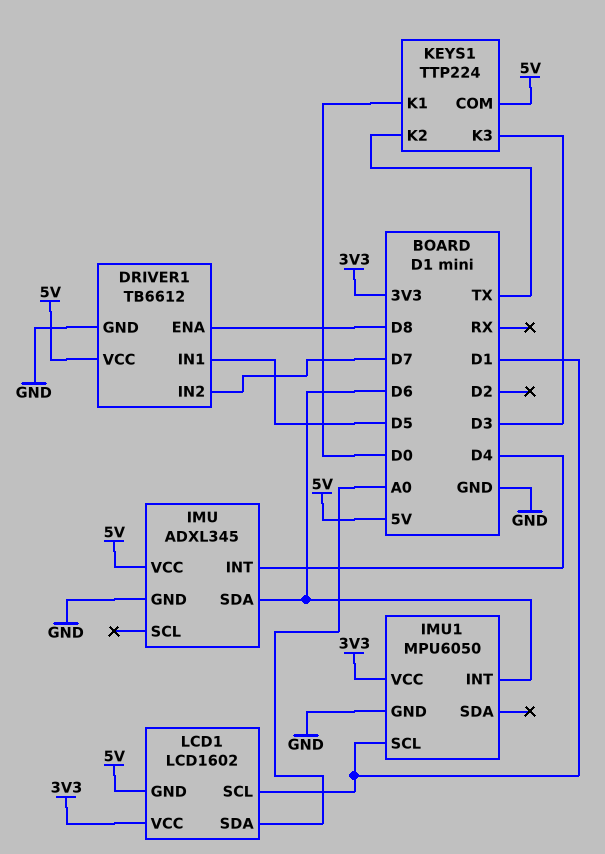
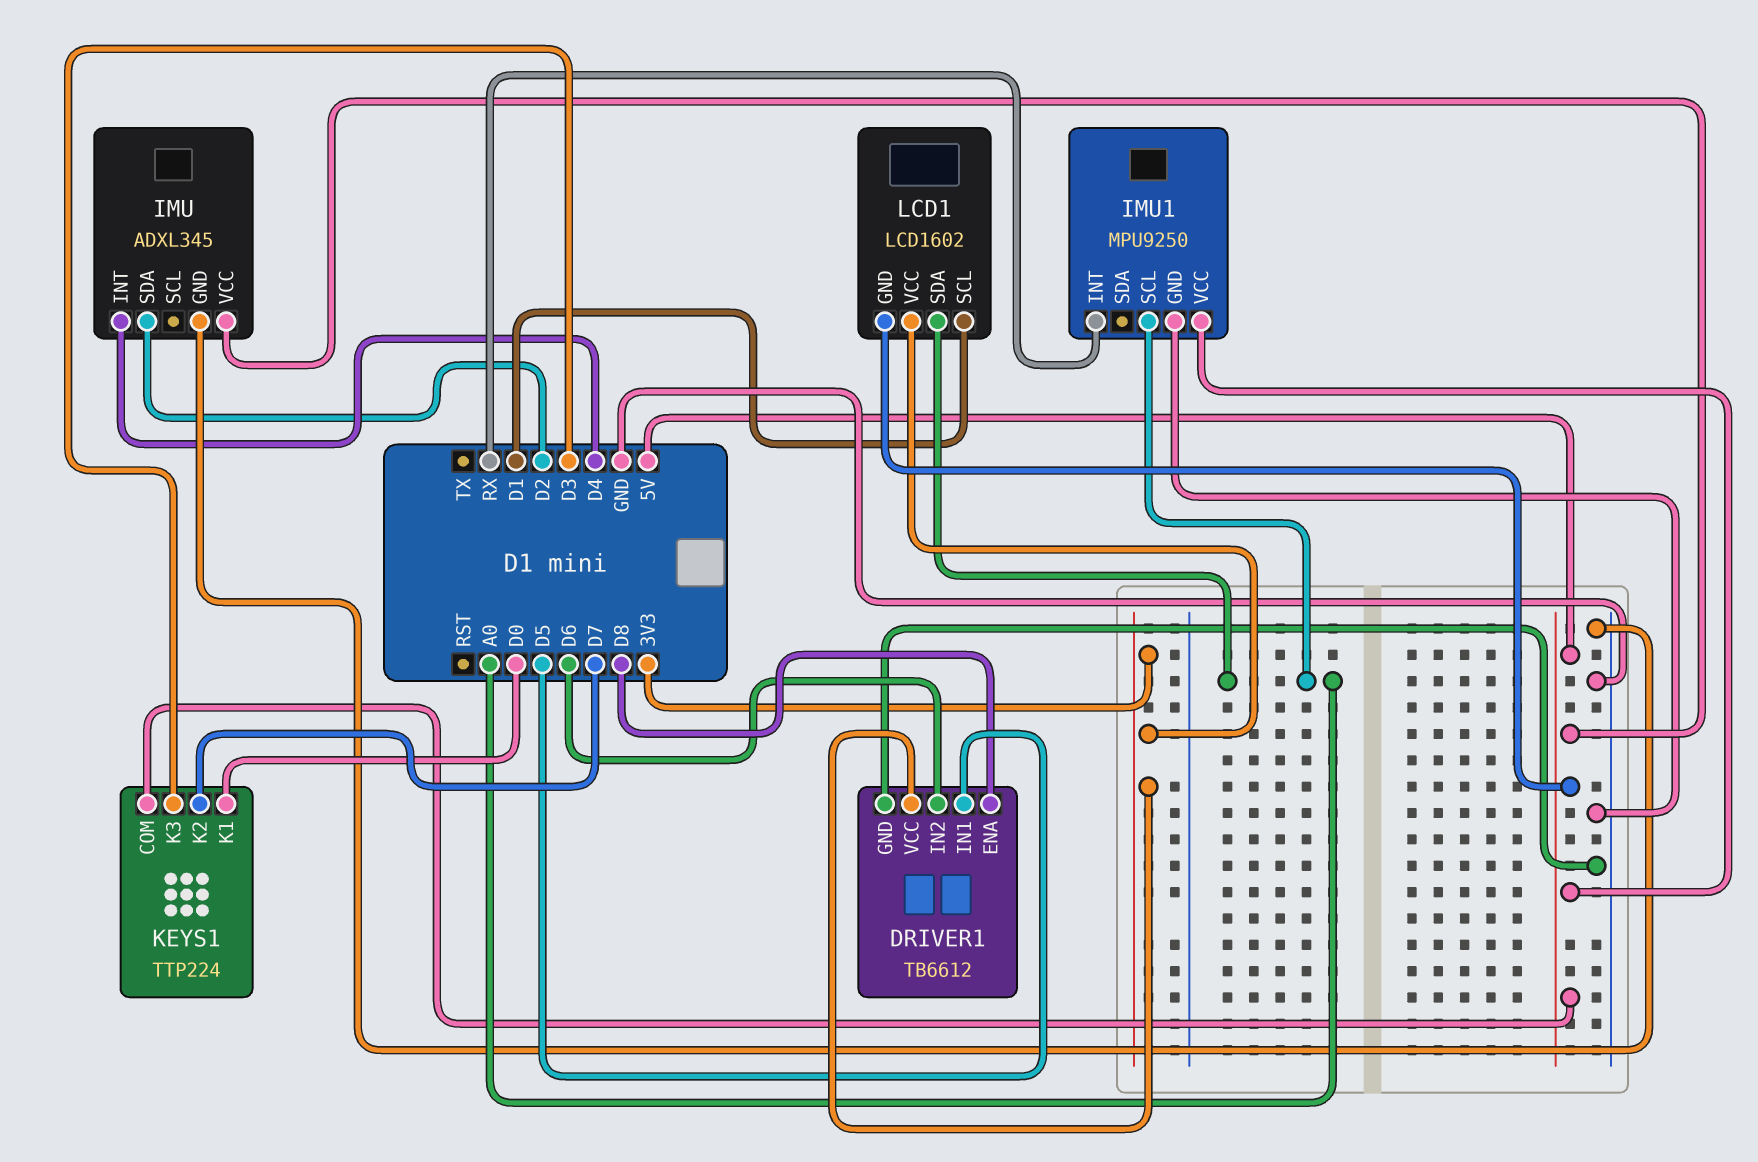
DRIVER1 pin IN2: D7 -> D6
DRIVER1 pin VCC: 5V -> 3V3
IMU pin SDA: D6 -> D2
IMU1: MPU6050 -> MPU9250
IMU1 pin INT: D6 -> RX
IMU1 pin SCL: D1 -> A0
IMU1 pin VCC: 3V3 -> 5V
KEYS1 pin K2: TX -> D7

